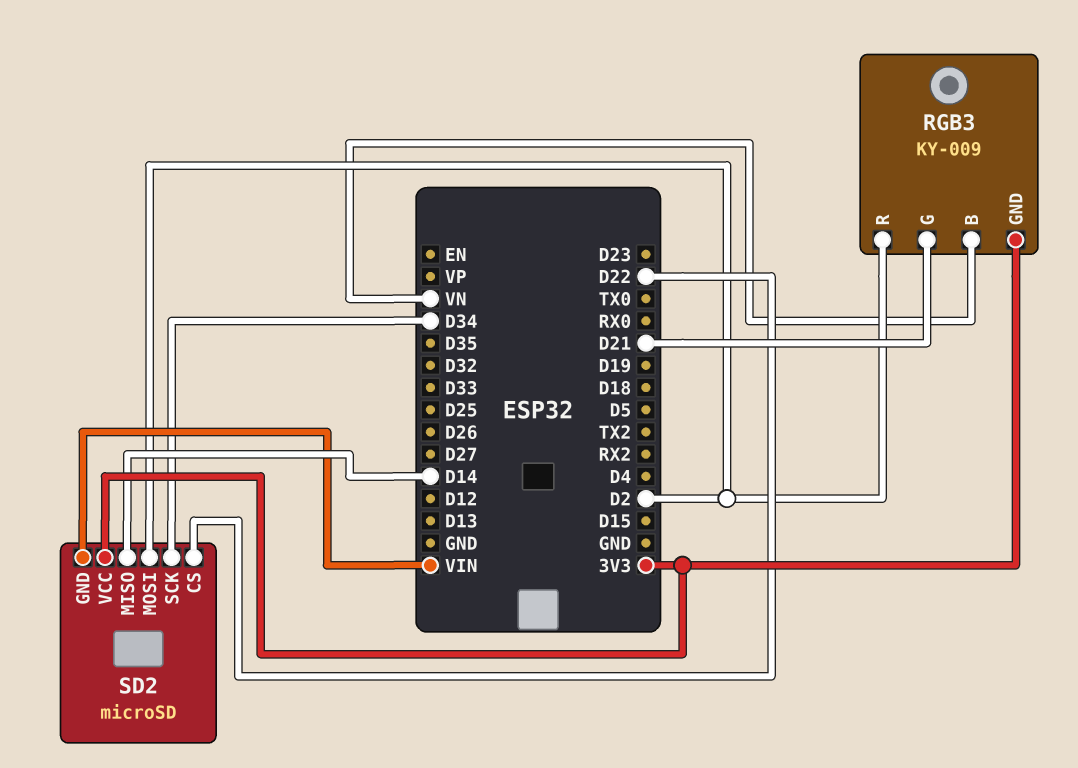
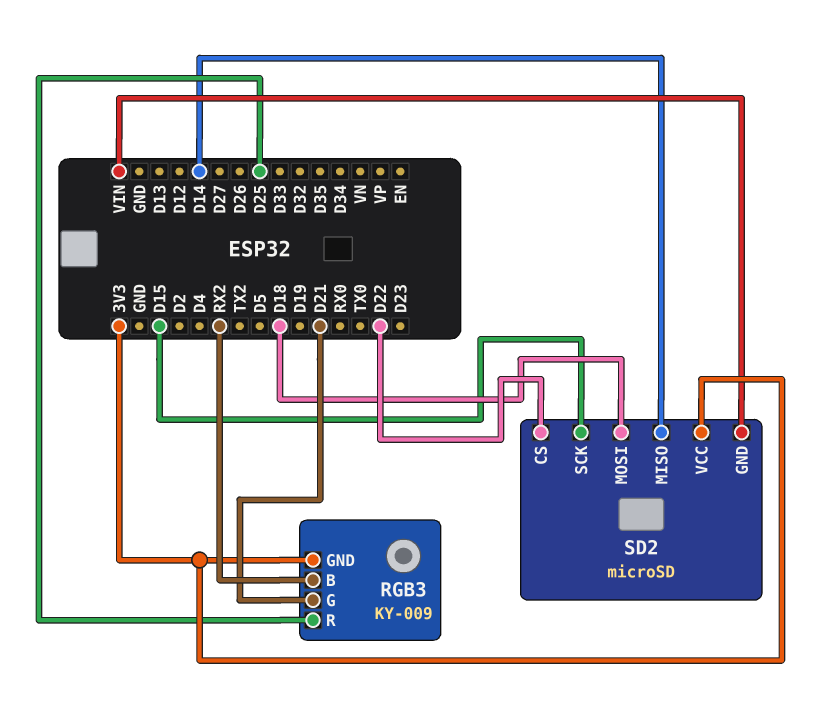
RGB3 pin B: VN -> RX2
RGB3 pin R: D2 -> D25
SD2 pin MOSI: D2 -> D18
SD2 pin SCK: D34 -> D15

